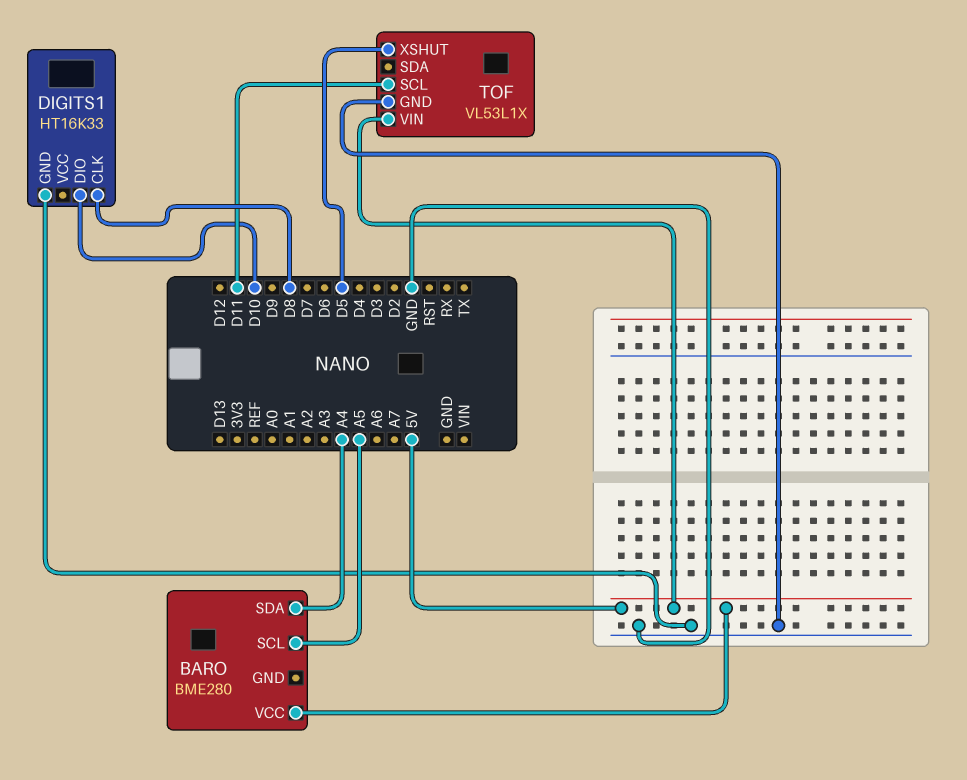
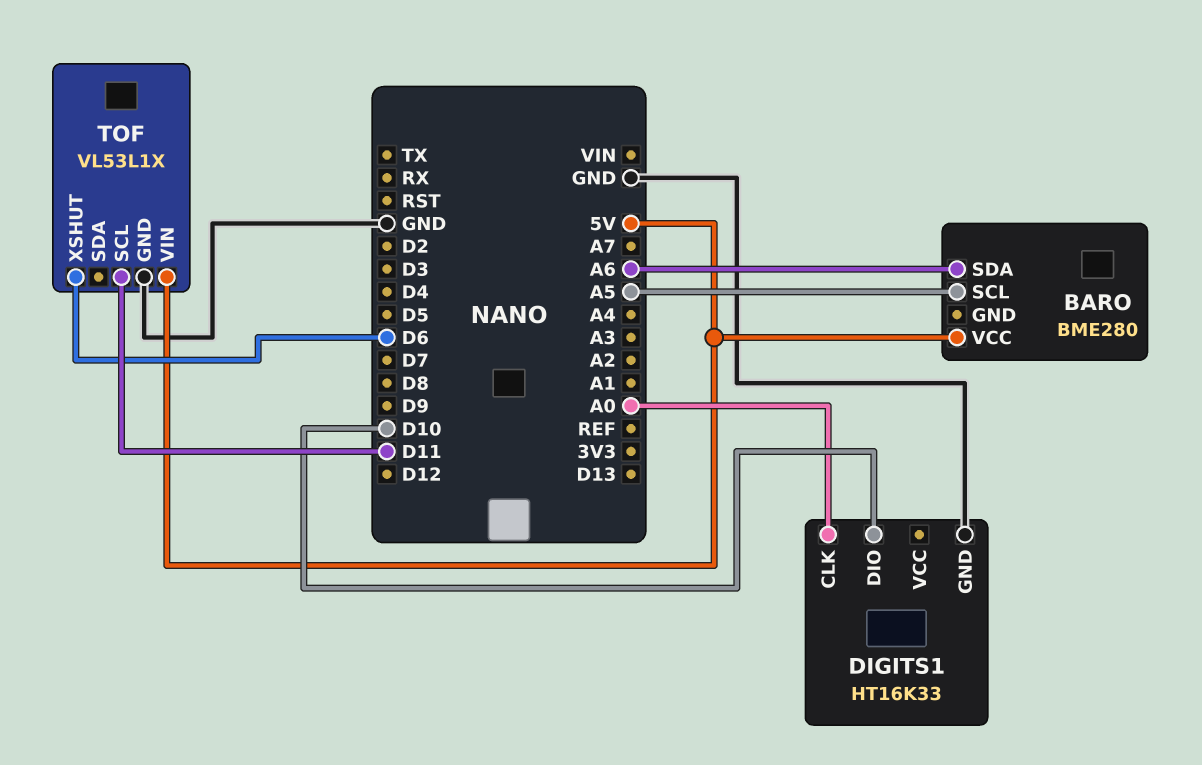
BARO pin SDA: A4 -> A6
DIGITS1 pin CLK: D8 -> A0
TOF pin XSHUT: D5 -> D6

